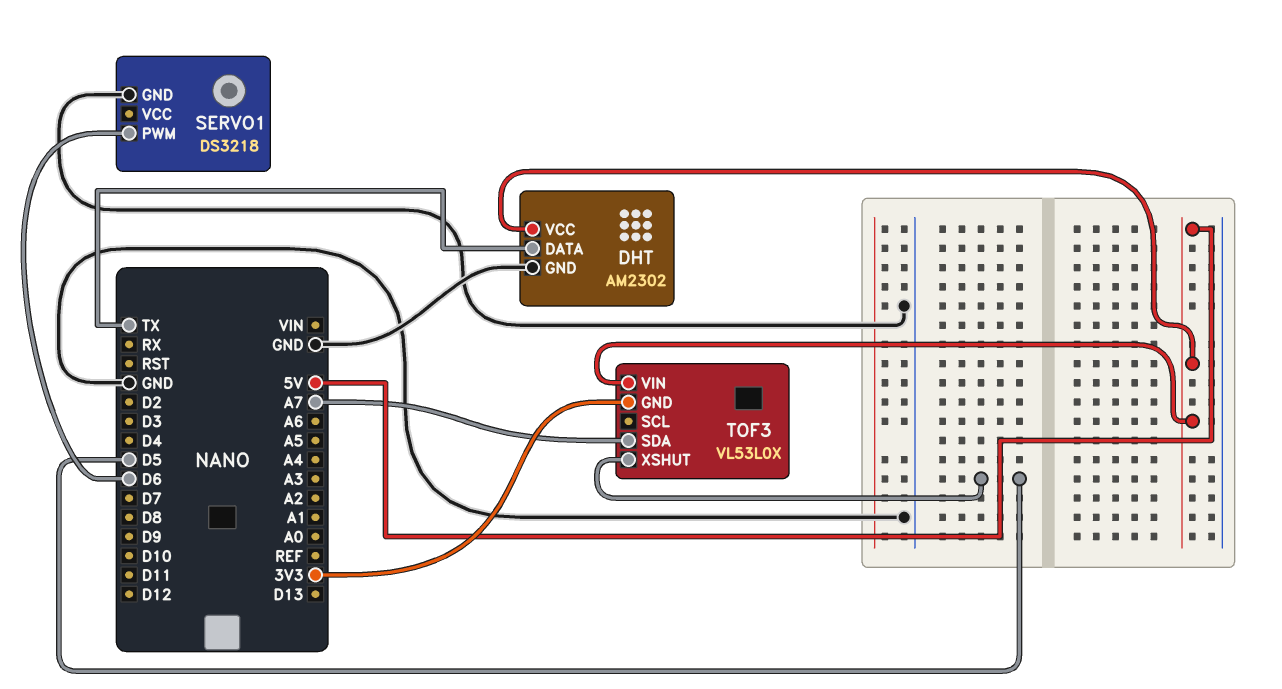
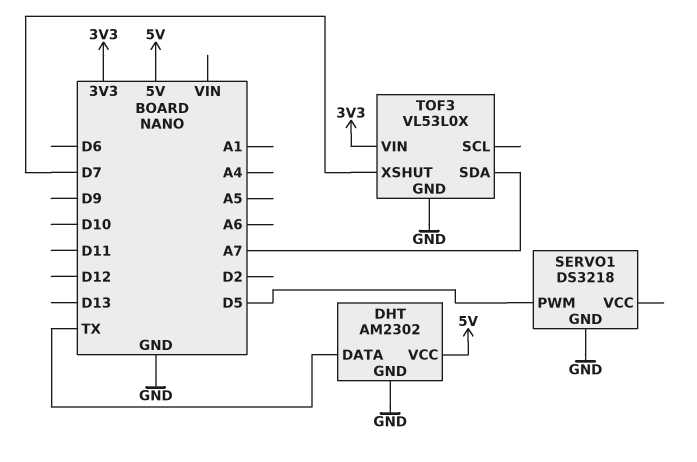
SERVO1 pin PWM: D6 -> D5
TOF3 pin GND: 3V3 -> GND
TOF3 pin VIN: 5V -> 3V3
TOF3 pin XSHUT: D5 -> D7

